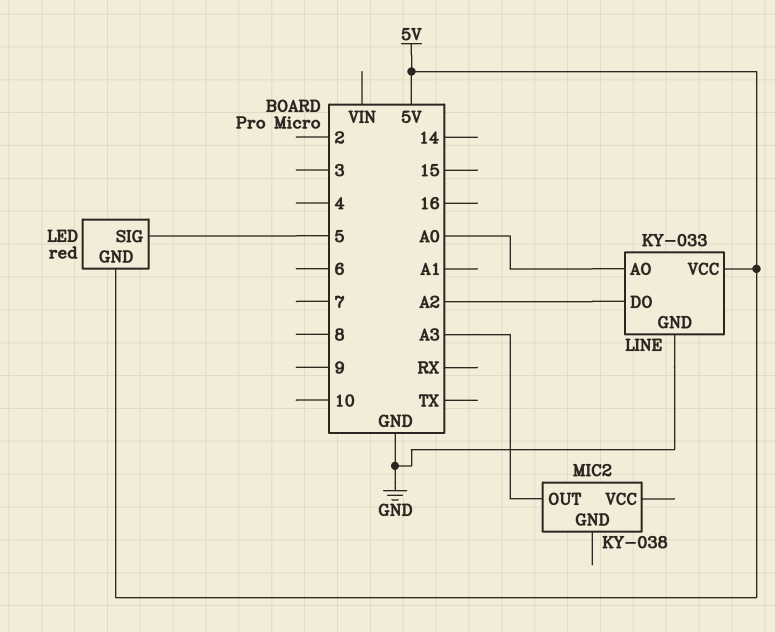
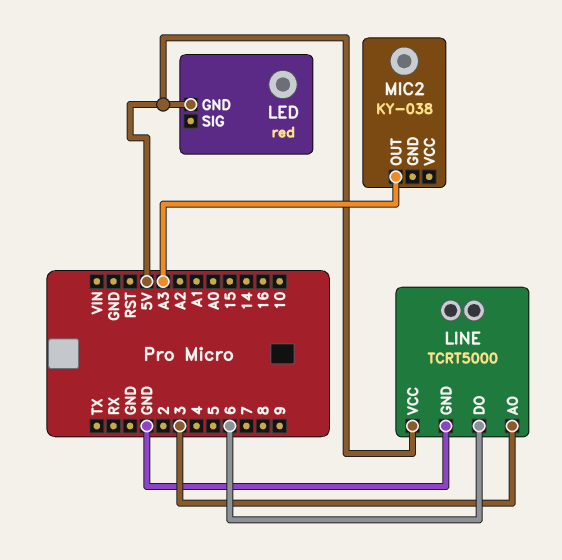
LED pin SIG: 5 -> none
LINE: KY-033 -> TCRT5000
LINE pin AO: A0 -> 3
LINE pin DO: A2 -> 6

